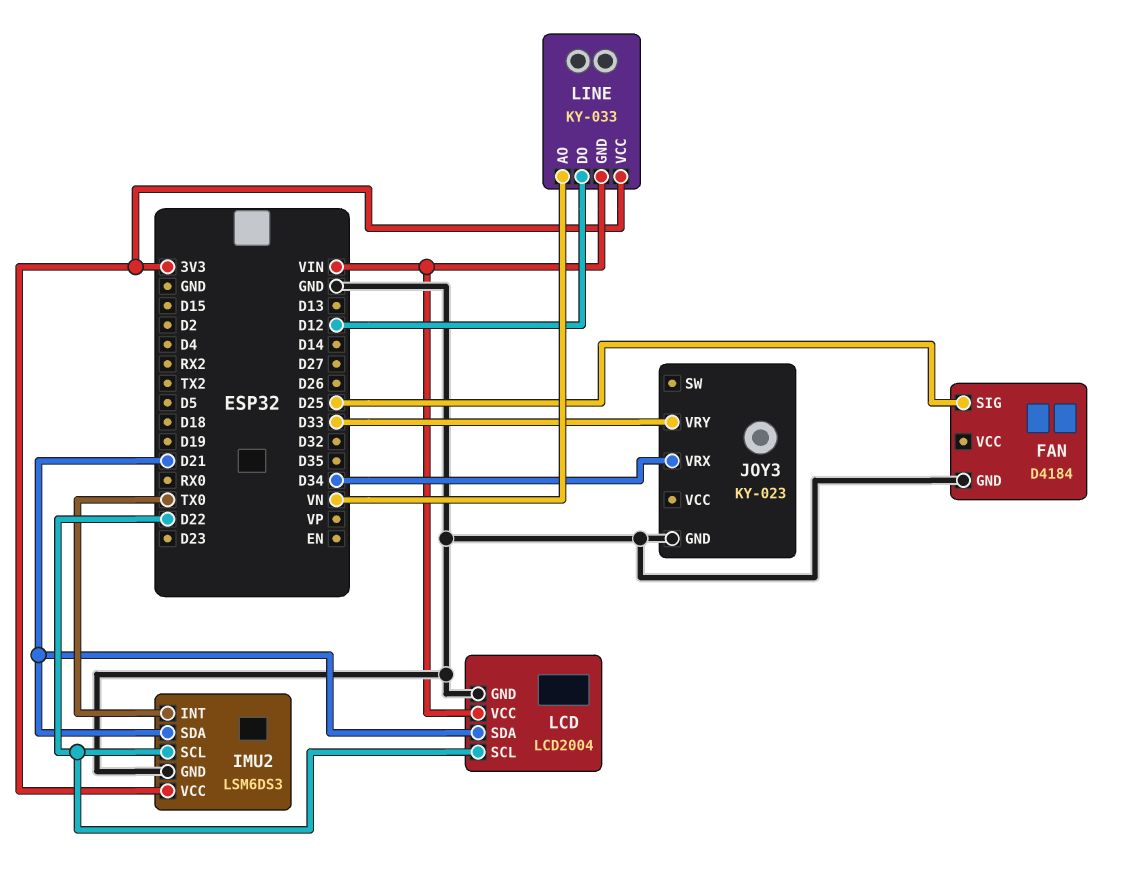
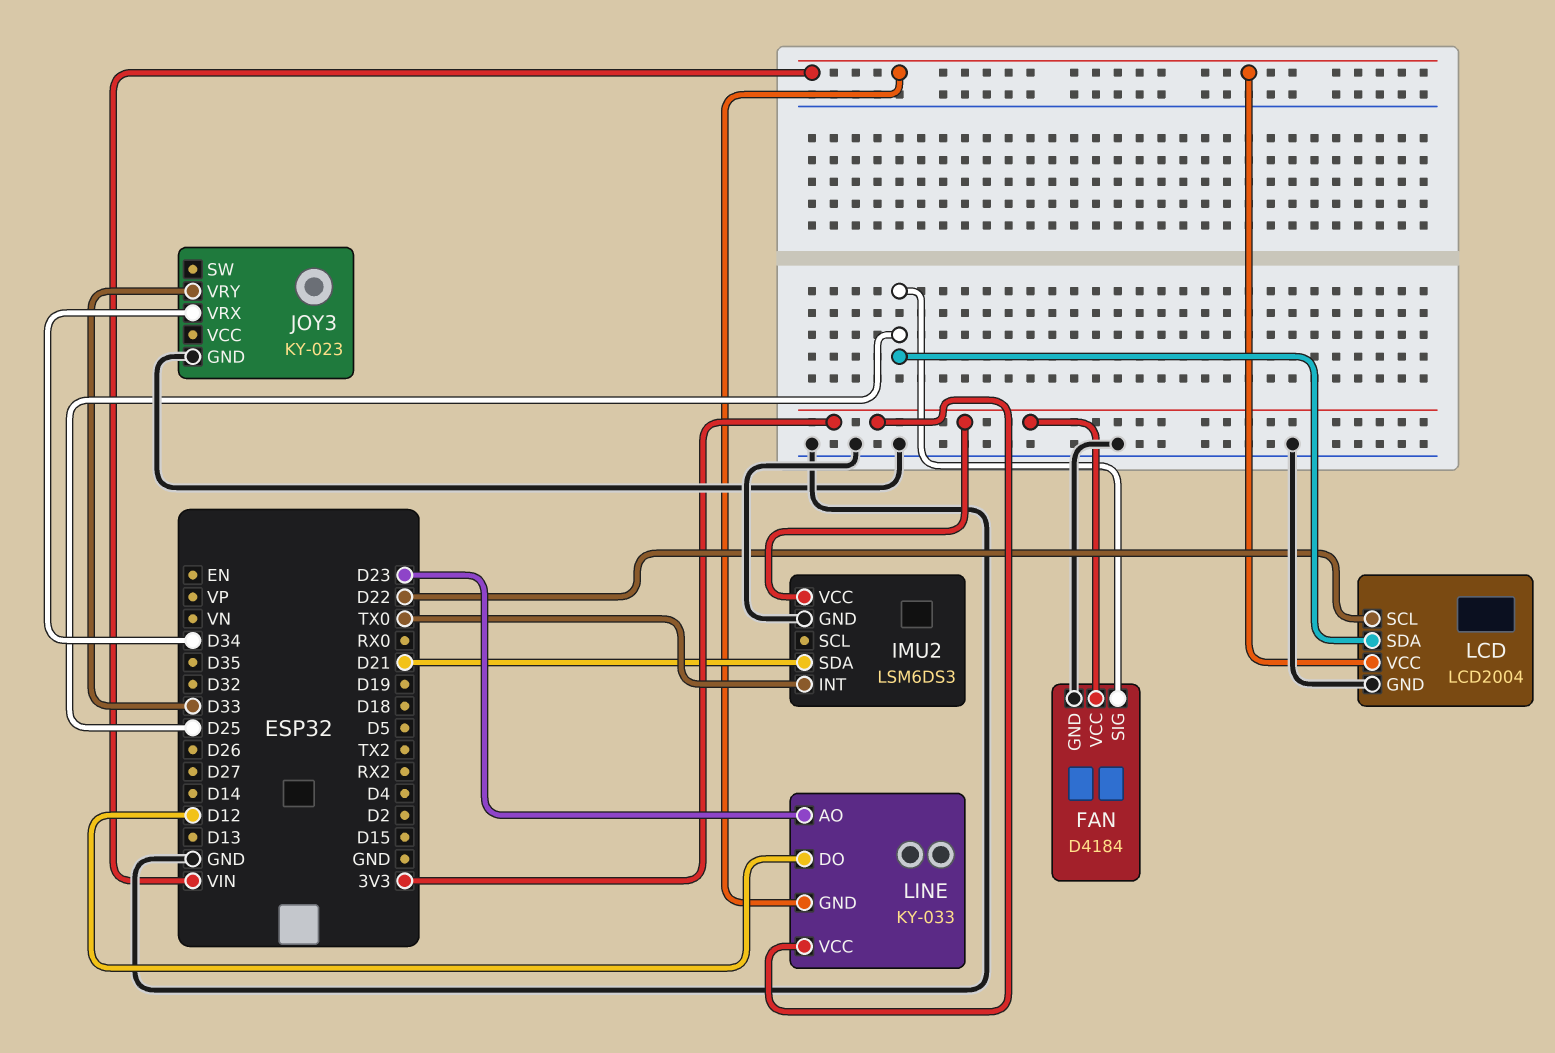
FAN pin VCC: none -> 3V3
IMU2 pin SCL: D22 -> none
LCD pin SDA: D21 -> D25
LINE pin AO: VN -> D23

